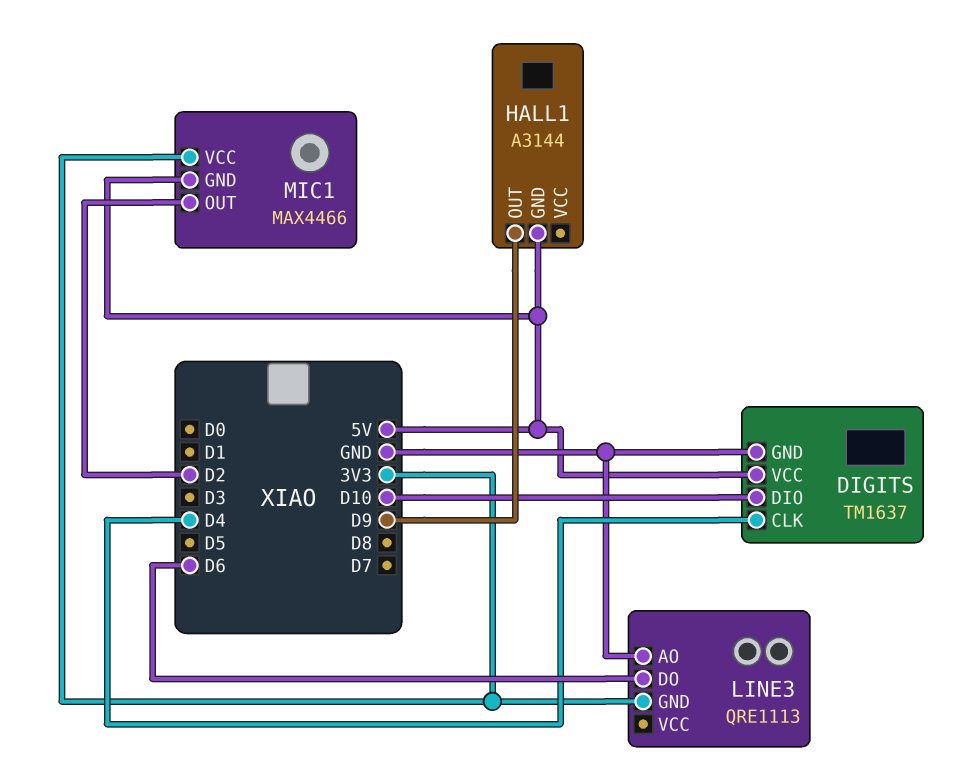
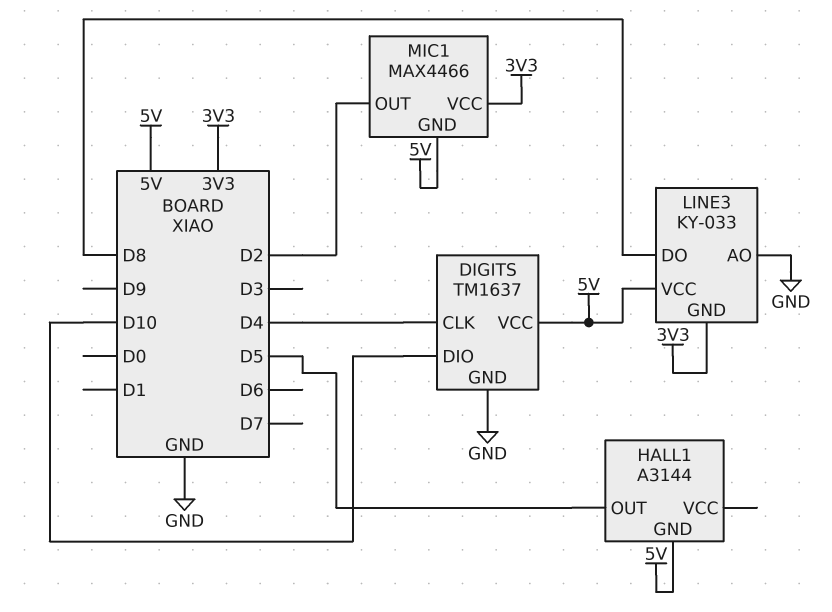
HALL1 pin OUT: D9 -> D5
LINE3: QRE1113 -> KY-033
LINE3 pin DO: D6 -> D8
LINE3 pin VCC: none -> 5V

